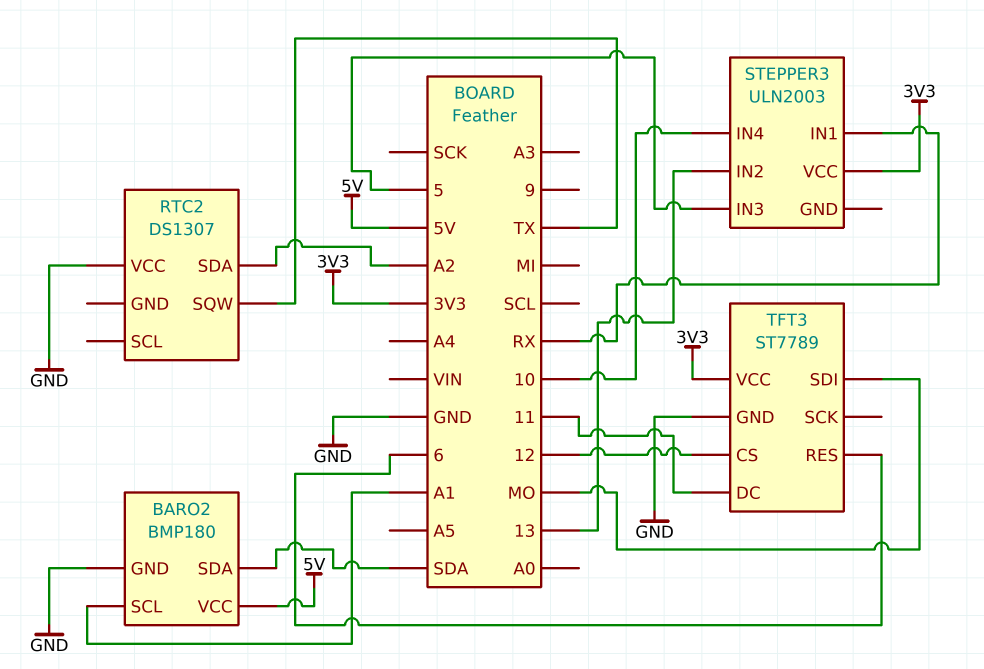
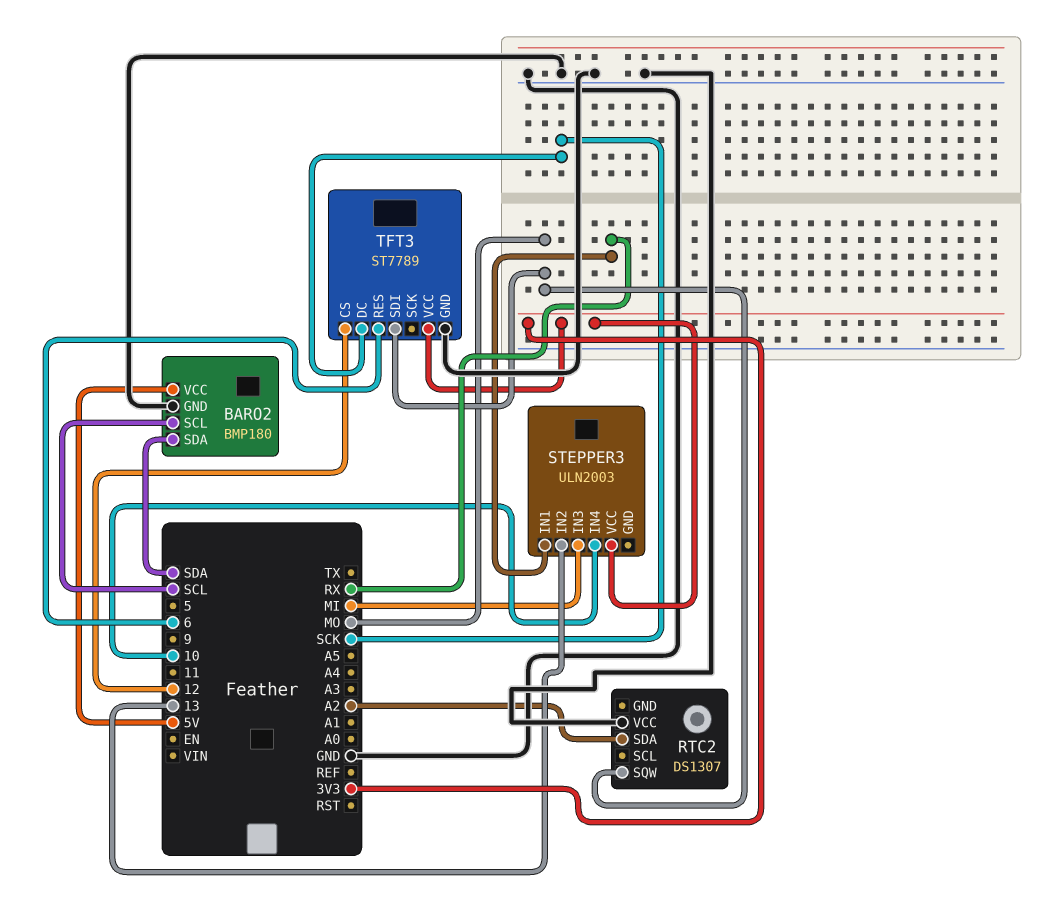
BARO2 pin SCL: A1 -> SCL
RTC2 pin SQW: TX -> MO
STEPPER3 pin IN3: 5 -> MI
TFT3 pin DC: 11 -> SCK

